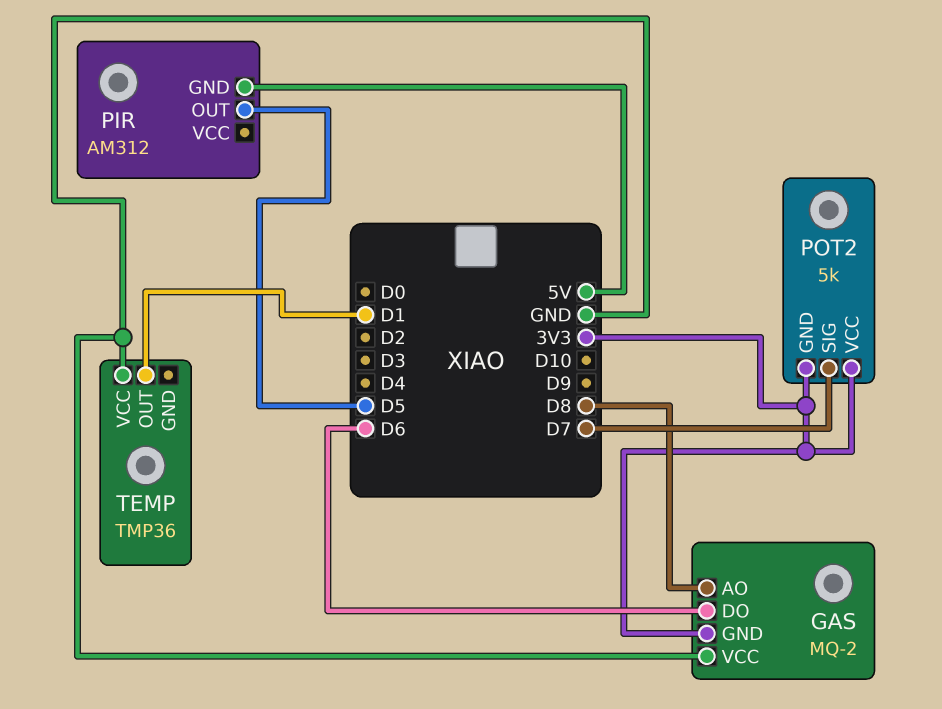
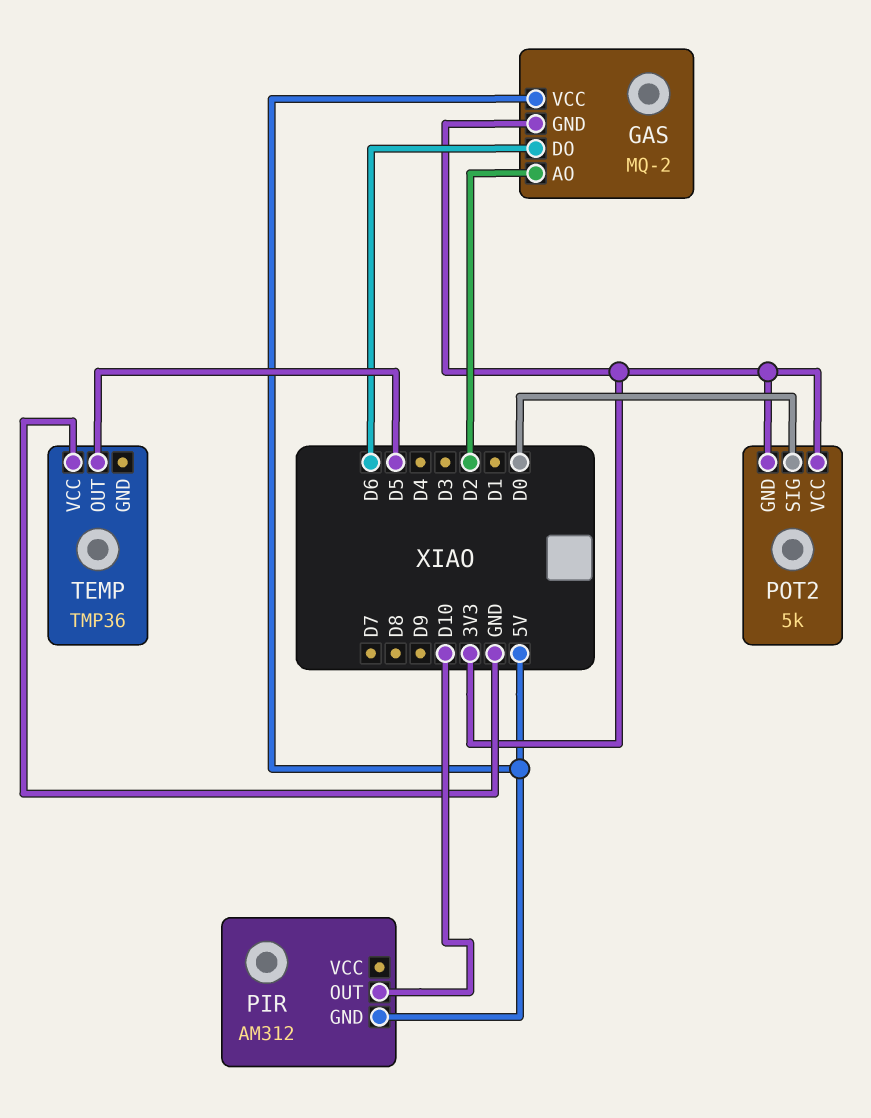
GAS pin AO: D8 -> D2
GAS pin VCC: GND -> 5V
PIR pin OUT: D5 -> D10
POT2 pin SIG: D7 -> D0
TEMP pin OUT: D1 -> D5

